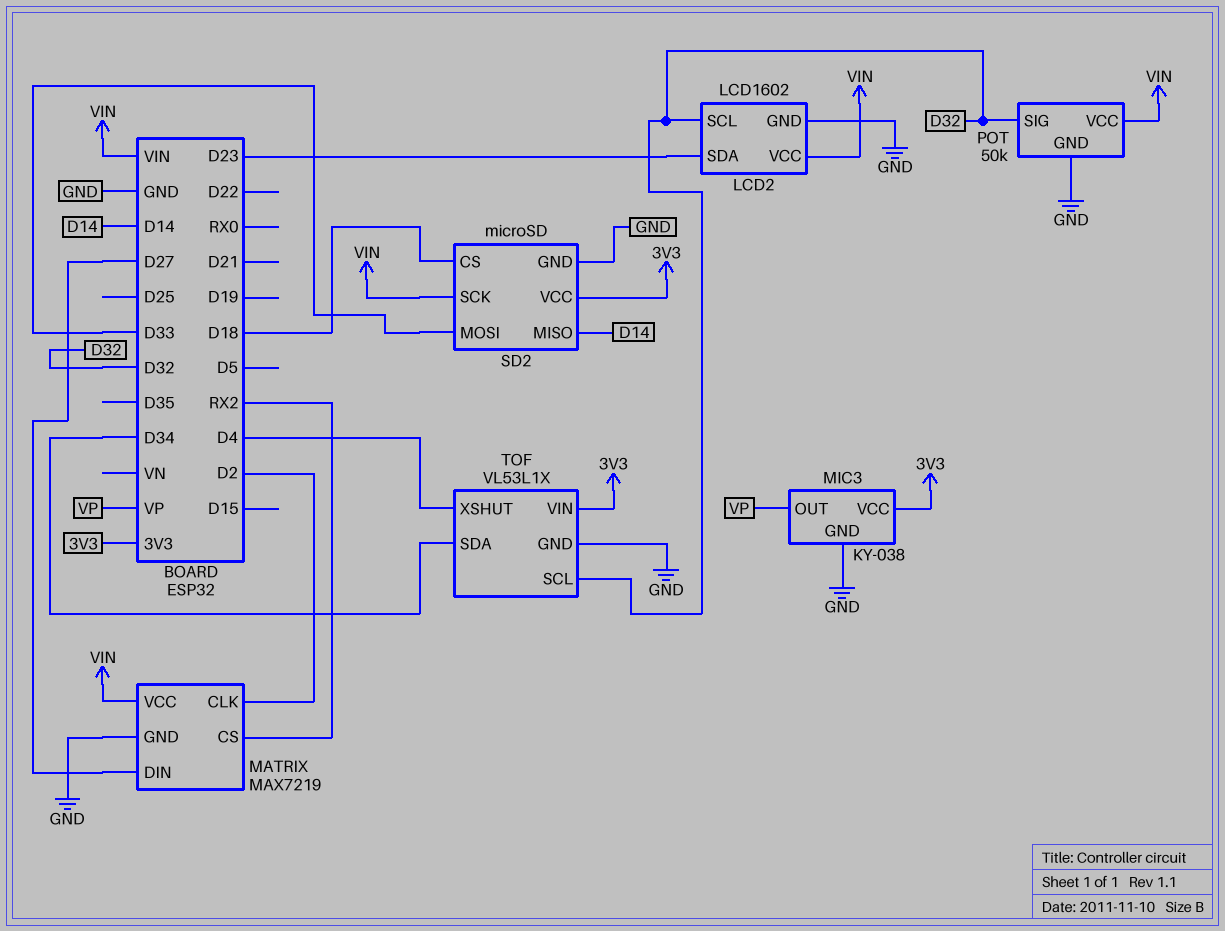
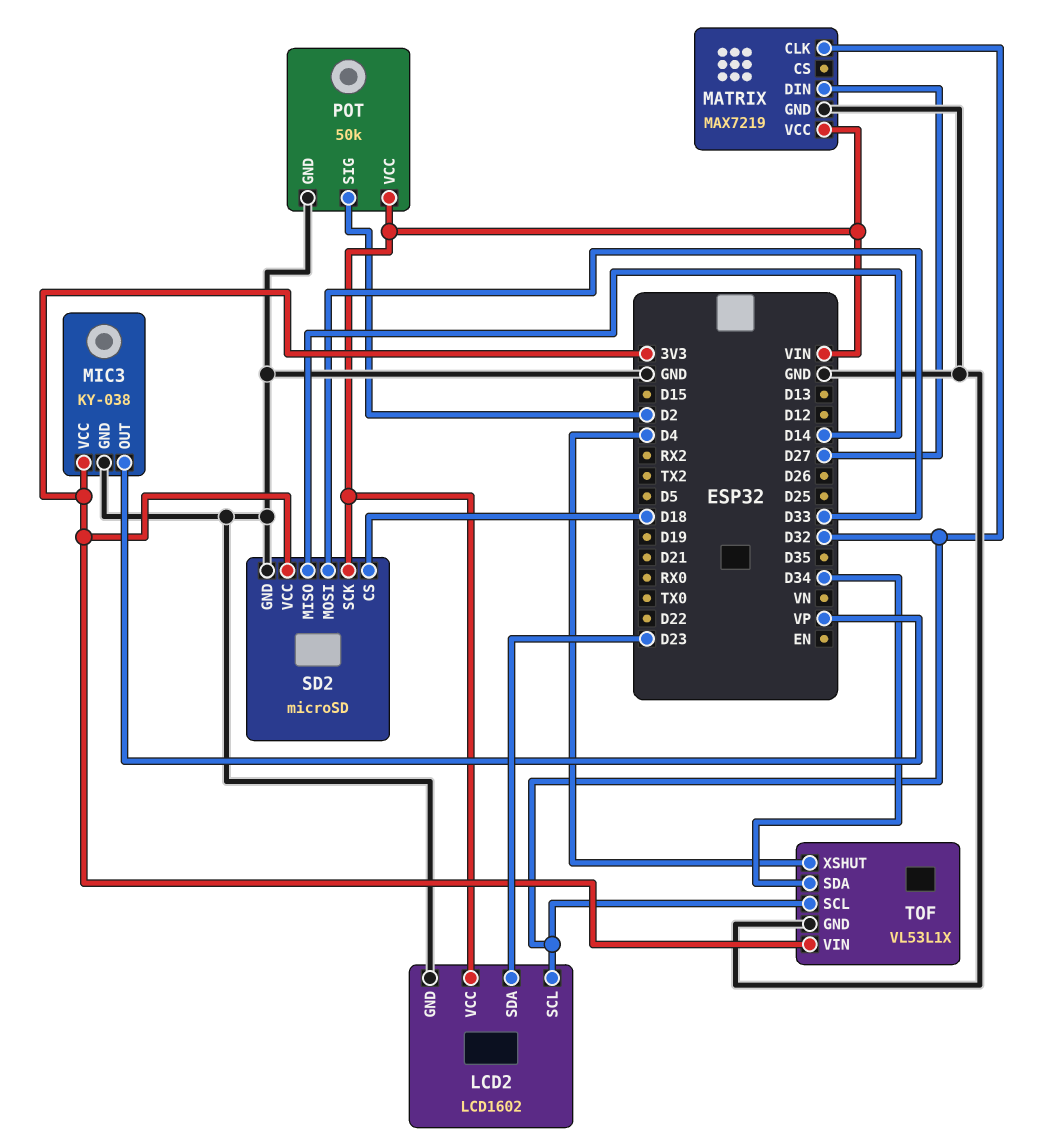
MATRIX pin CLK: D2 -> D32
MATRIX pin CS: RX2 -> none
POT pin SIG: D32 -> D2

